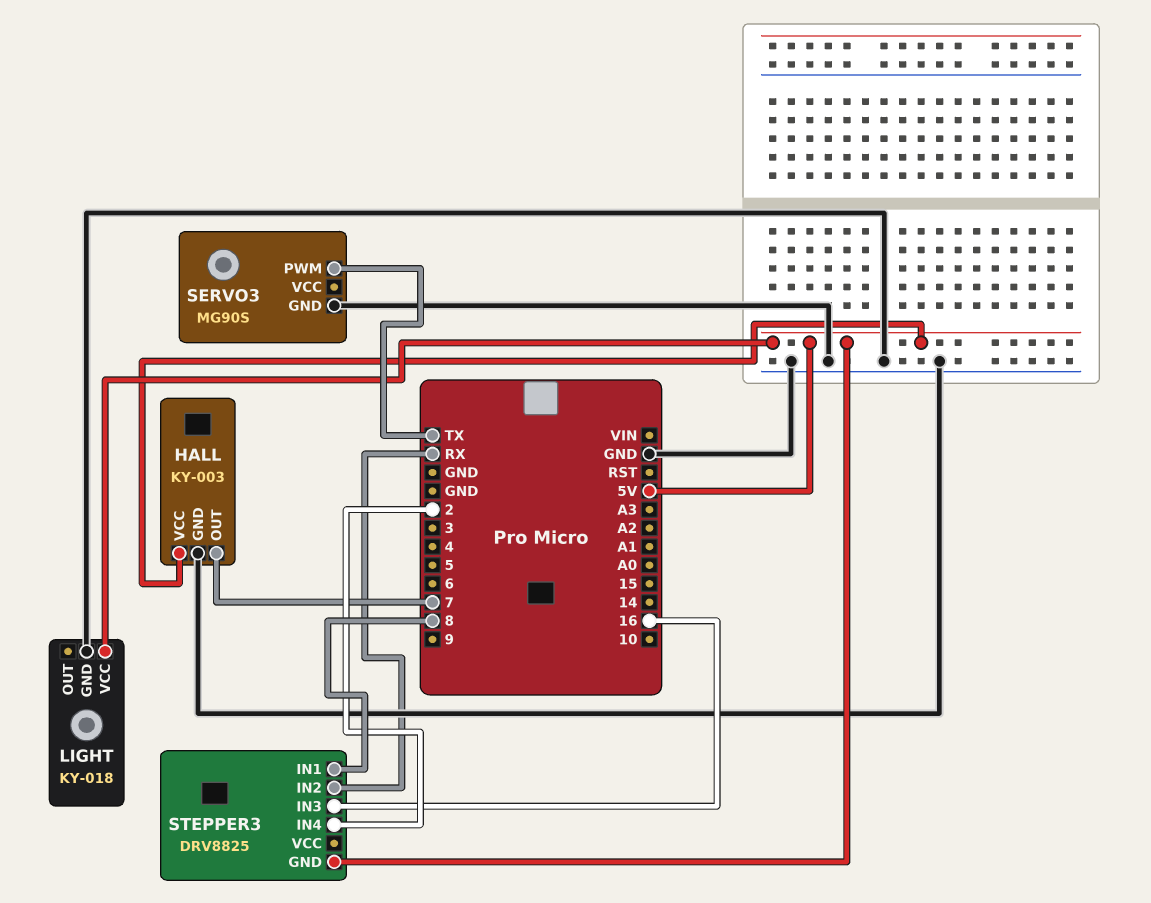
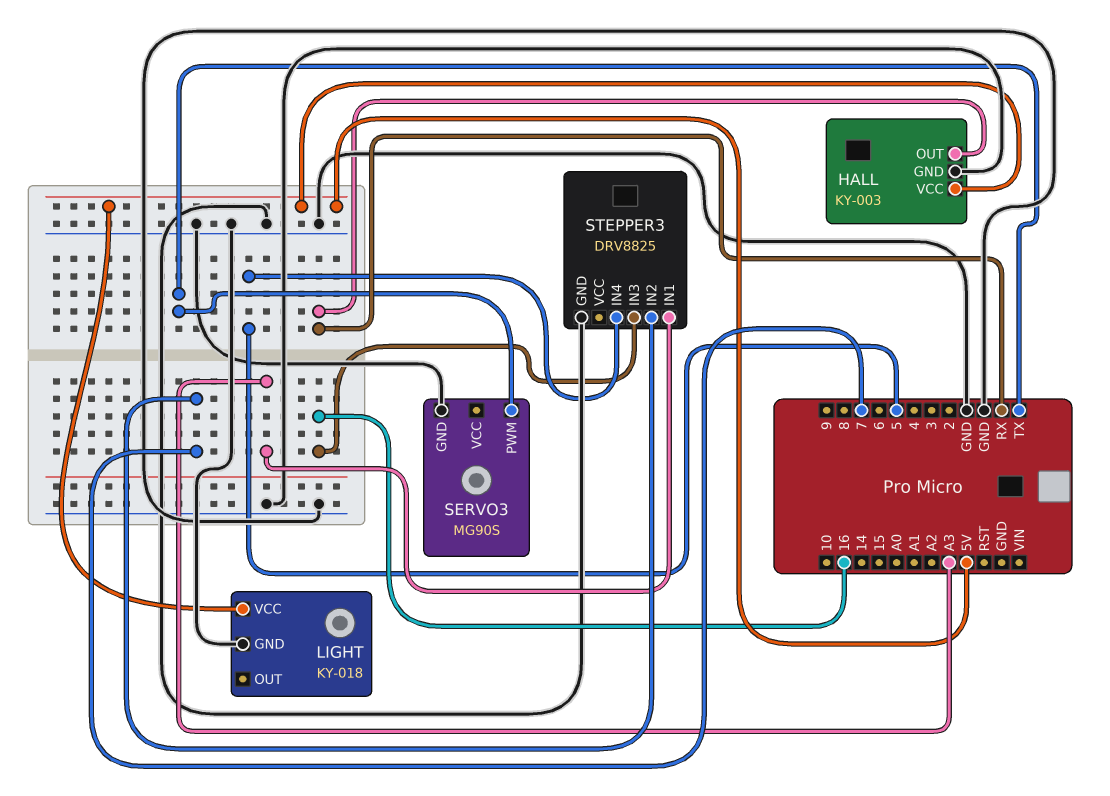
HALL pin OUT: 7 -> RX
STEPPER3 pin GND: 5V -> GND
STEPPER3 pin IN1: 8 -> A3
STEPPER3 pin IN2: RX -> 7
STEPPER3 pin IN4: 2 -> 5

